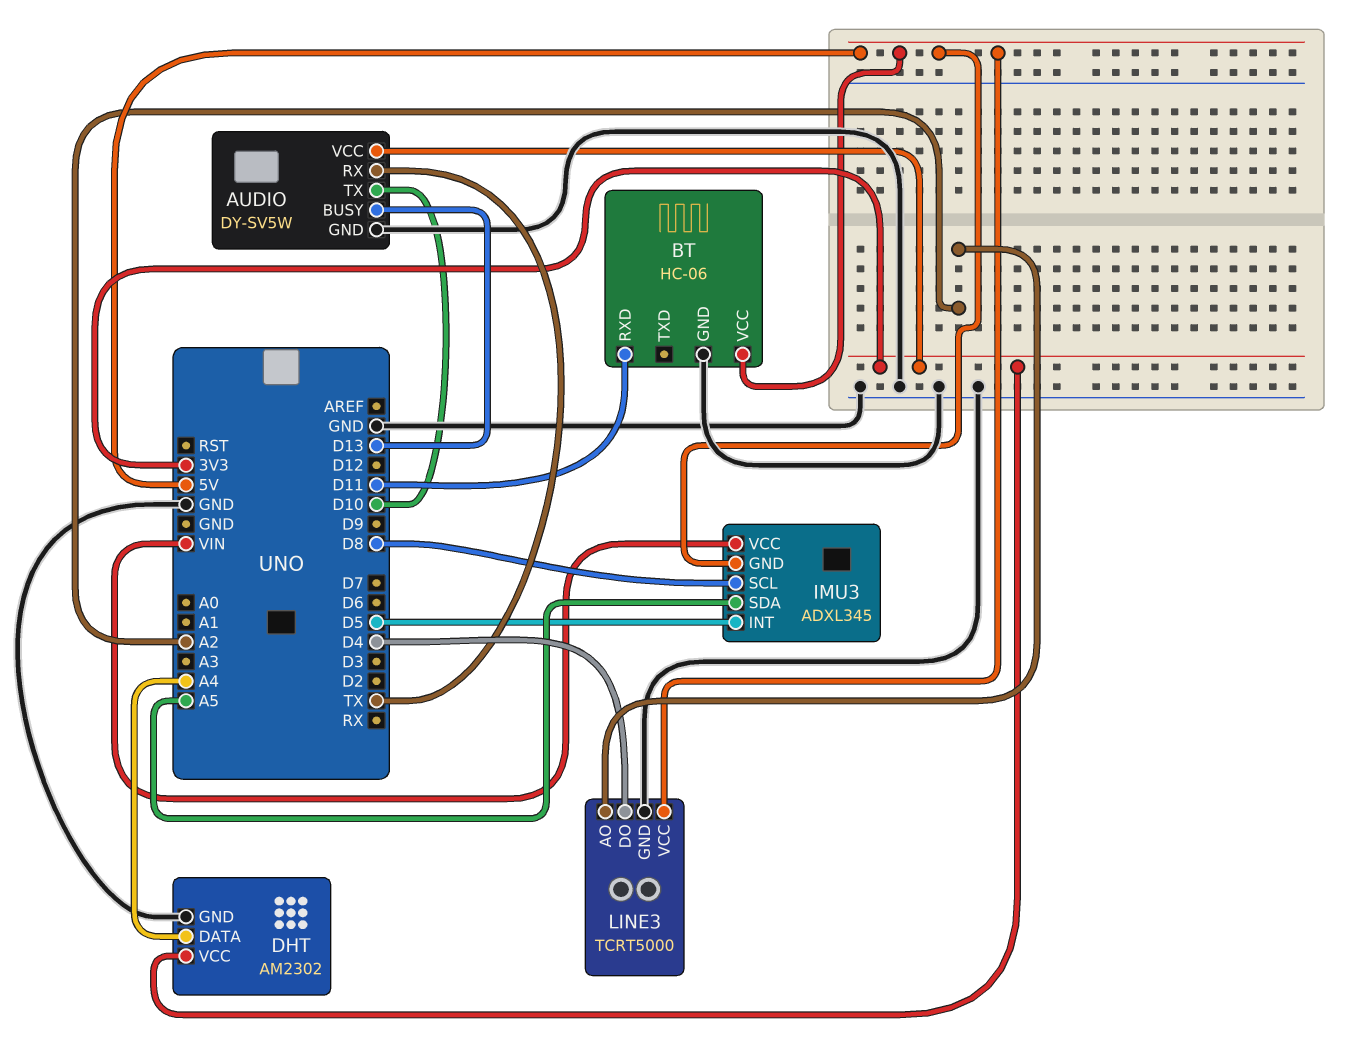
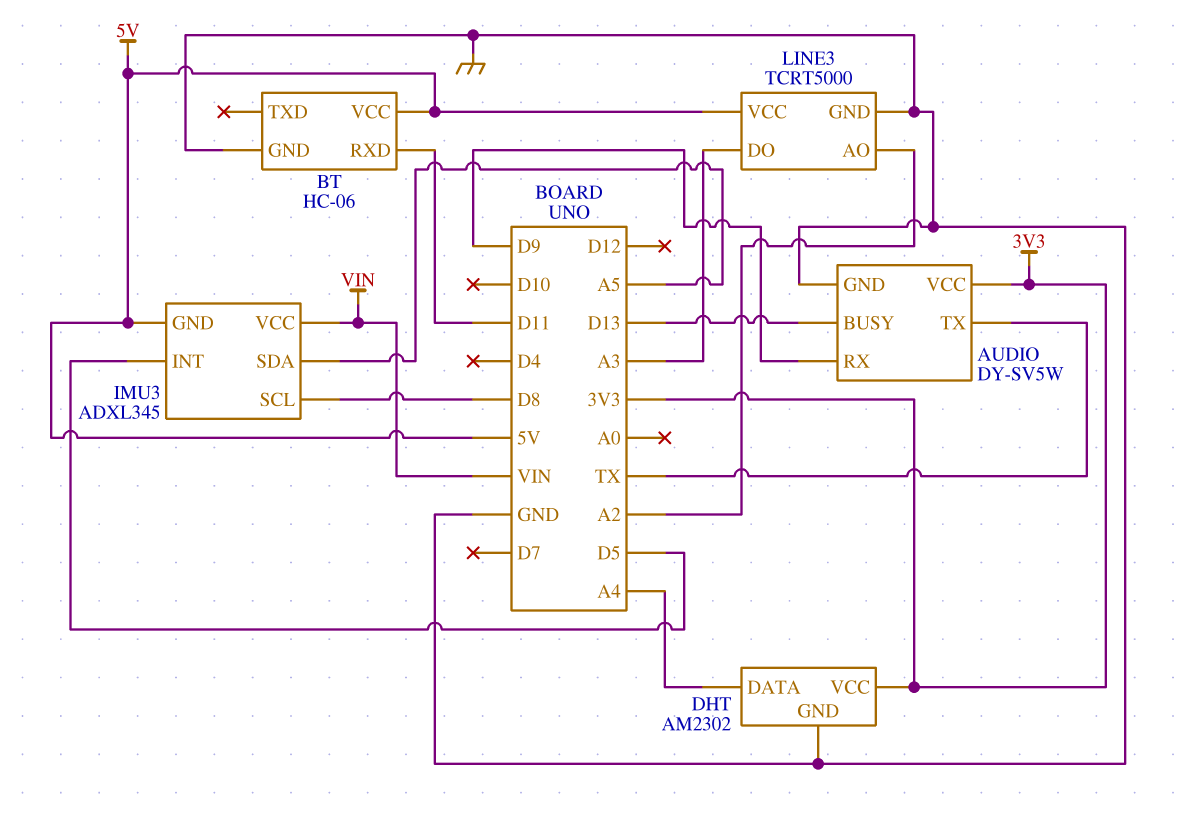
AUDIO pin RX: TX -> D9
AUDIO pin TX: D10 -> TX
LINE3 pin DO: D4 -> A3

